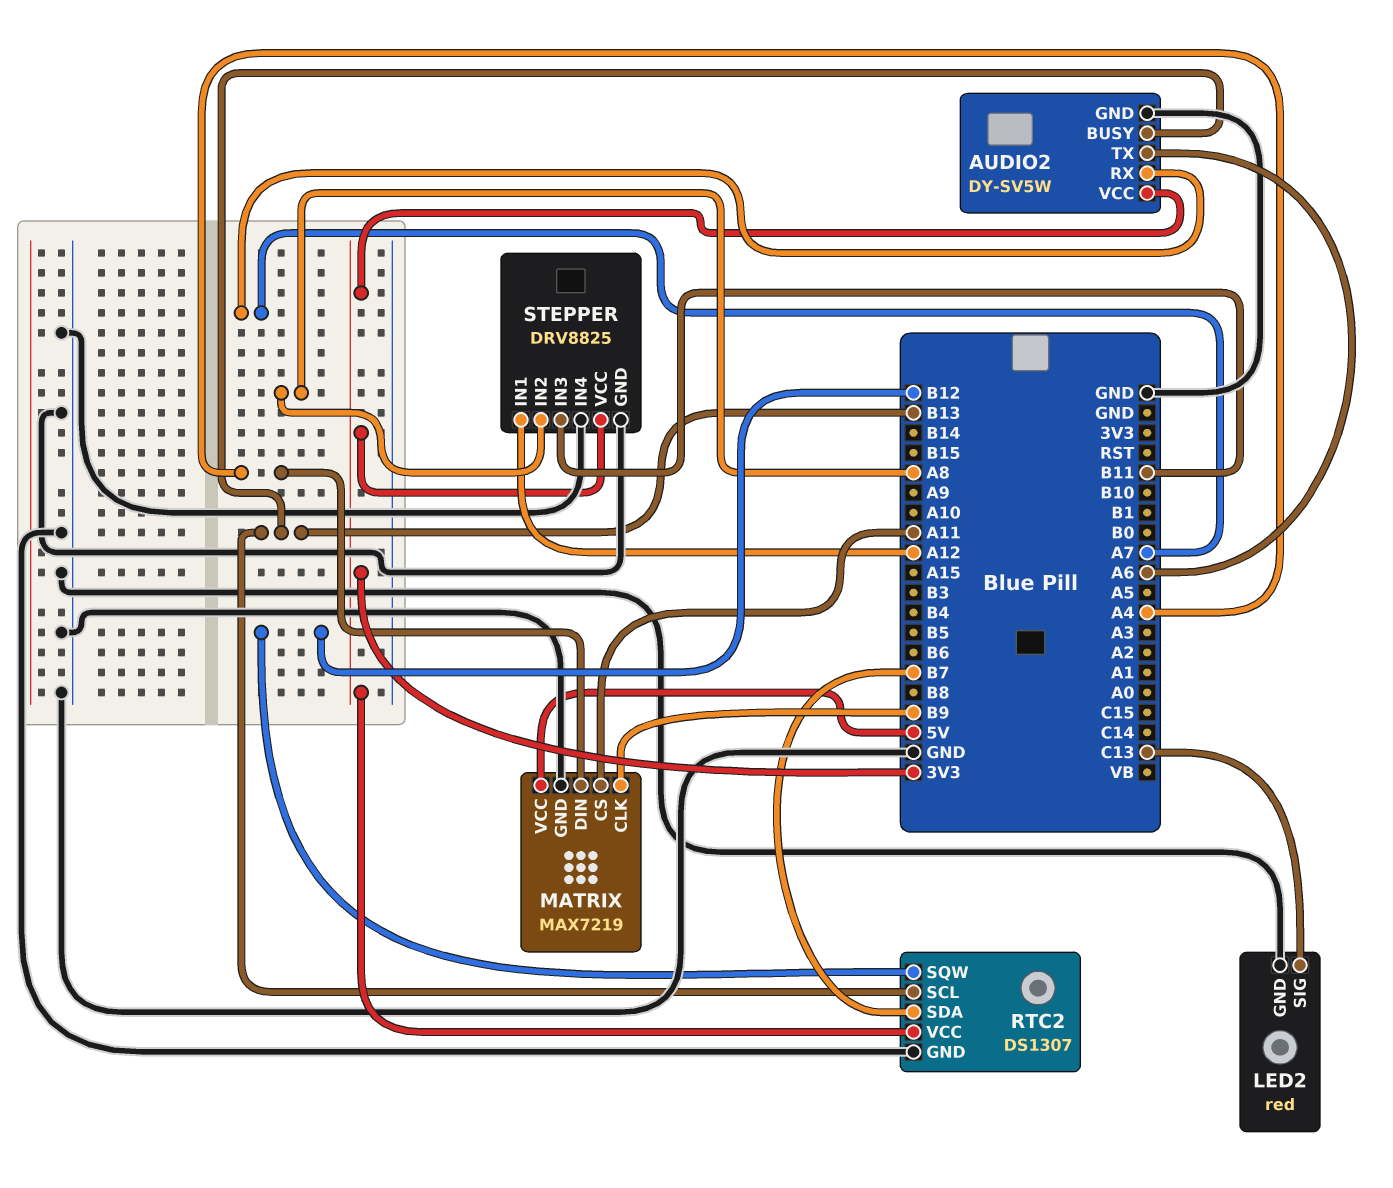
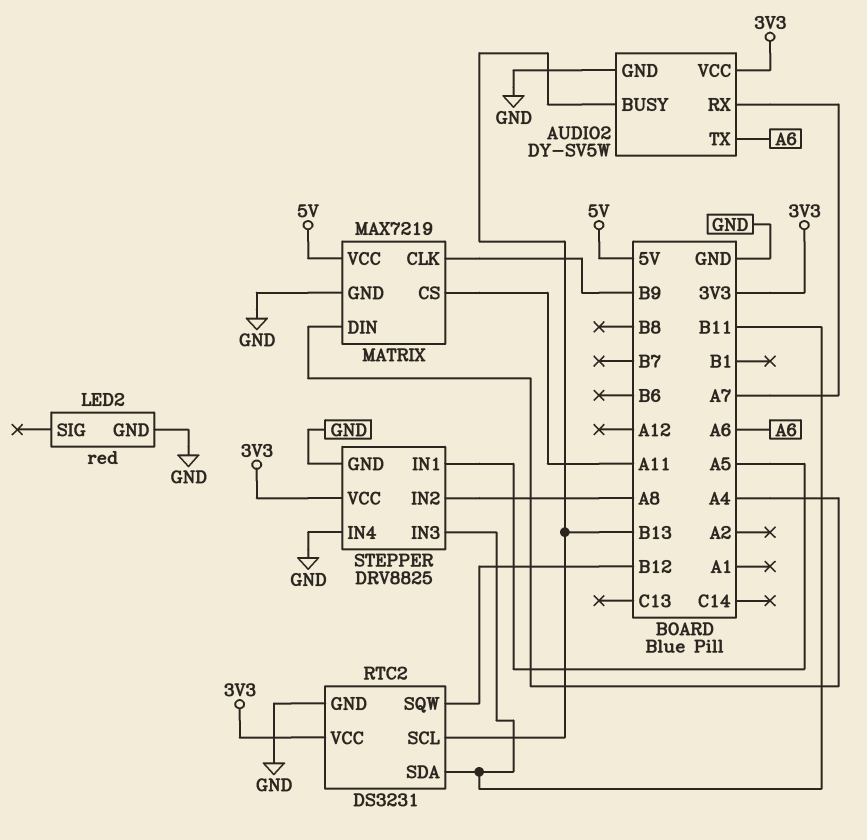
LED2 pin SIG: C13 -> none
RTC2: DS1307 -> DS3231
RTC2 pin SDA: B7 -> B11
STEPPER pin IN1: A12 -> A5

